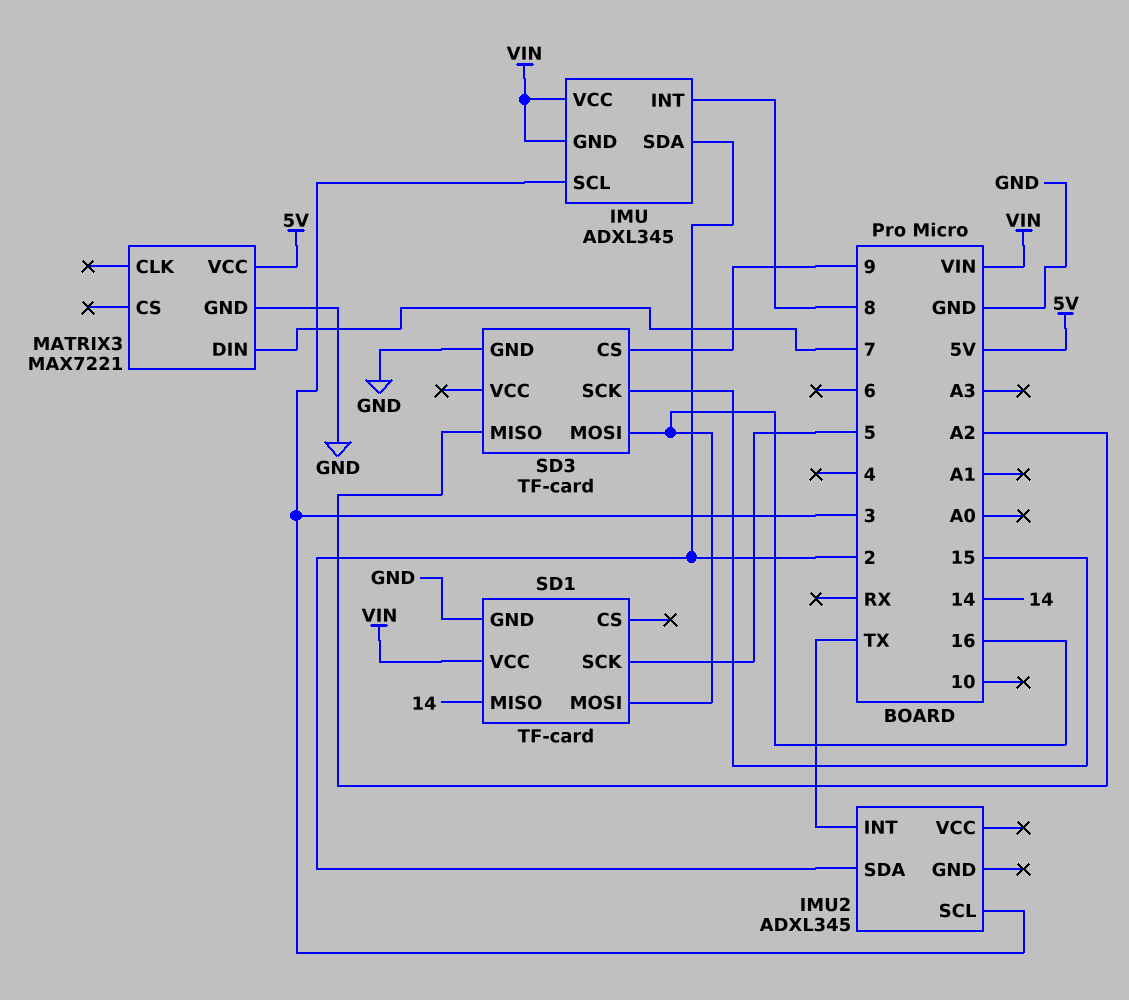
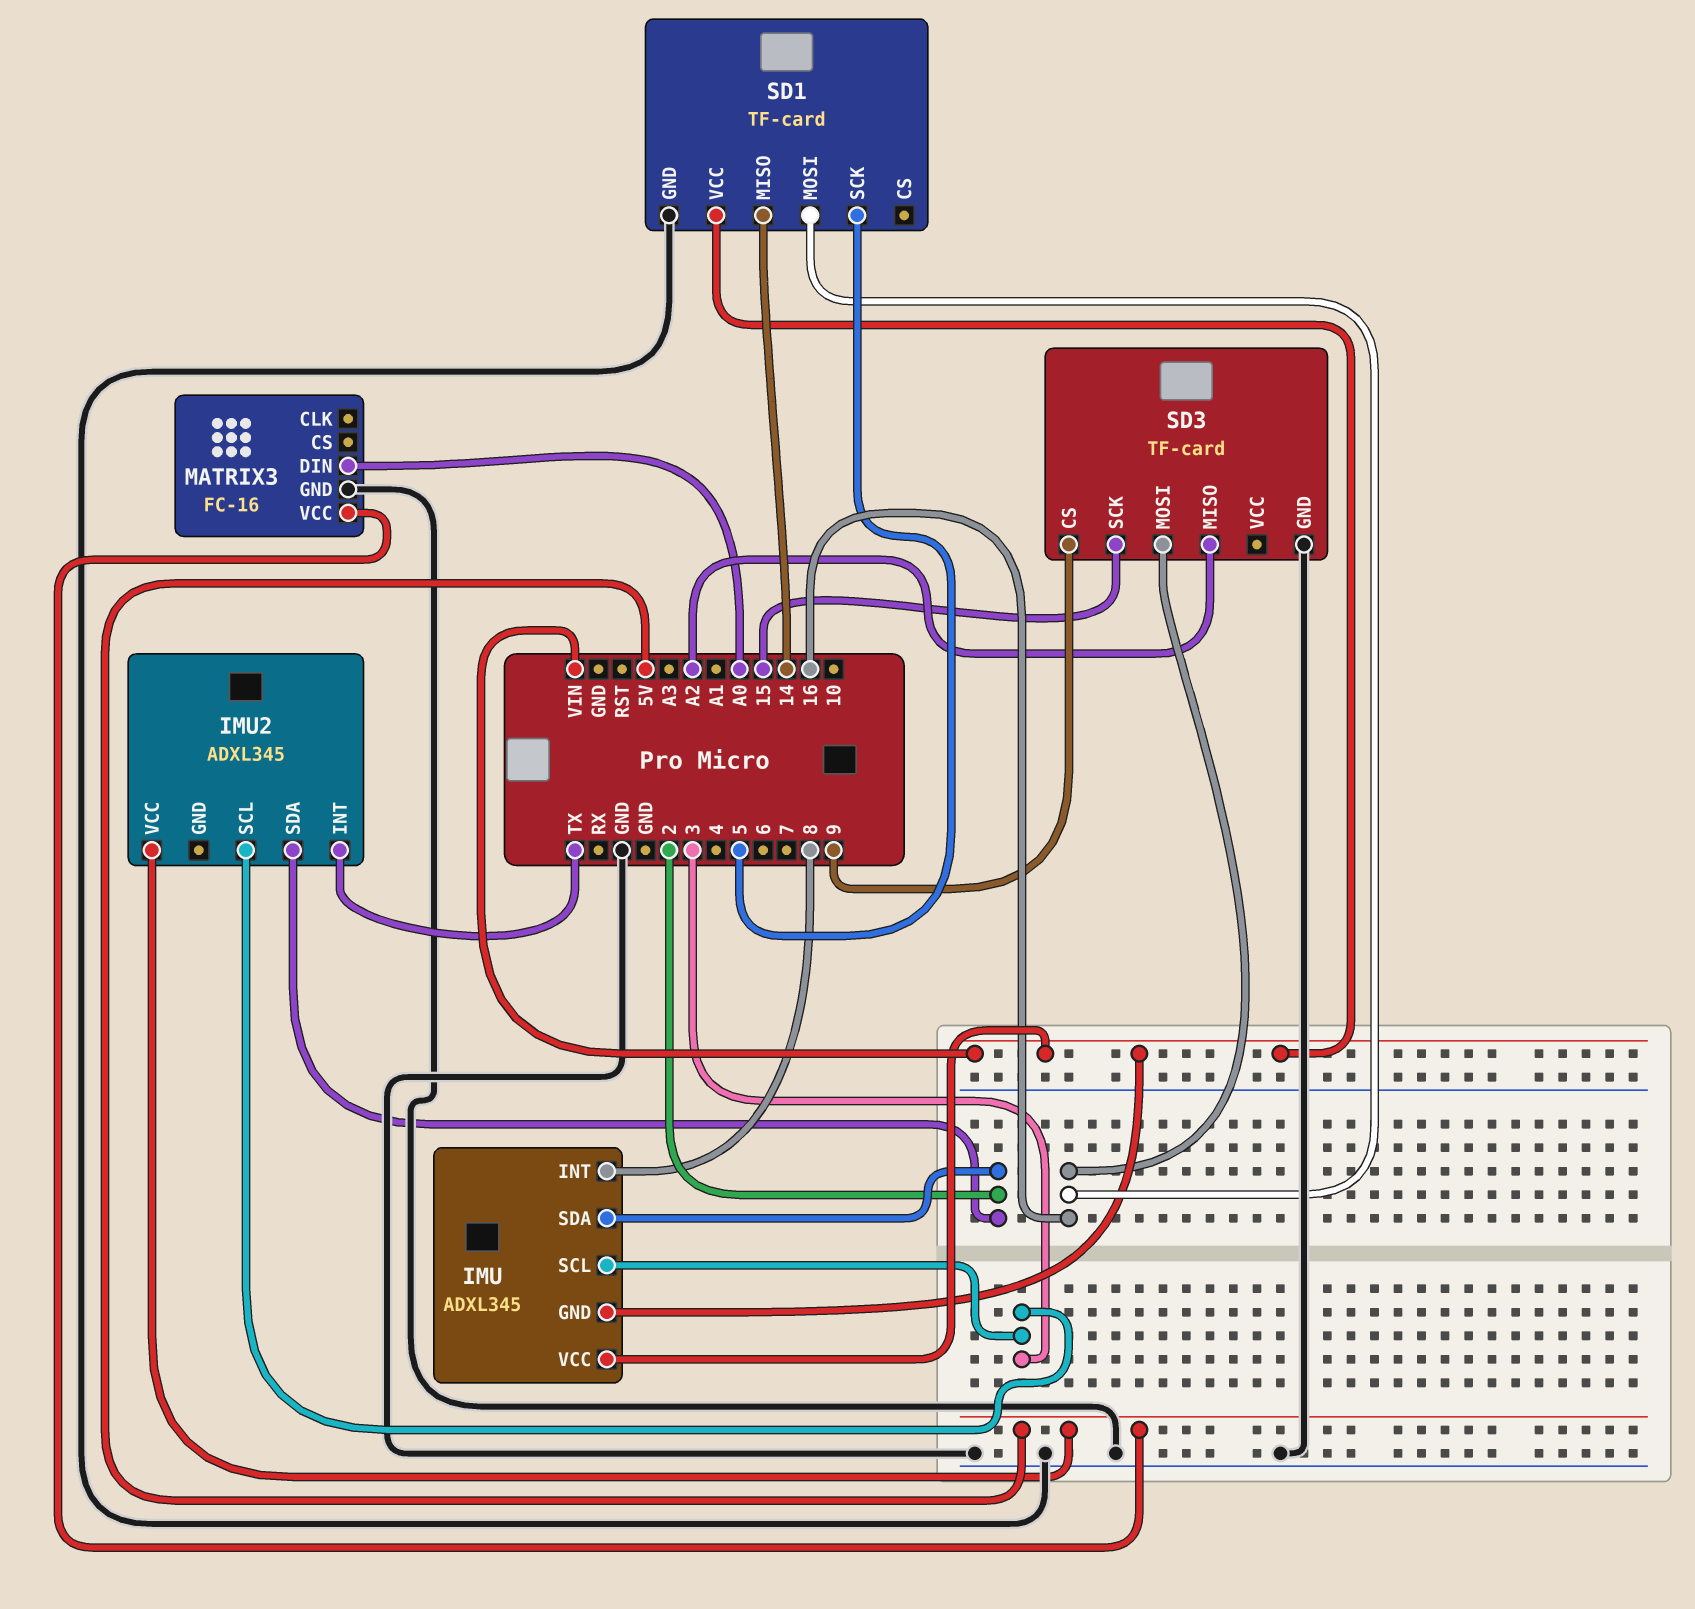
IMU2 pin VCC: none -> 5V
MATRIX3: MAX7221 -> FC-16
MATRIX3 pin DIN: 7 -> A0

